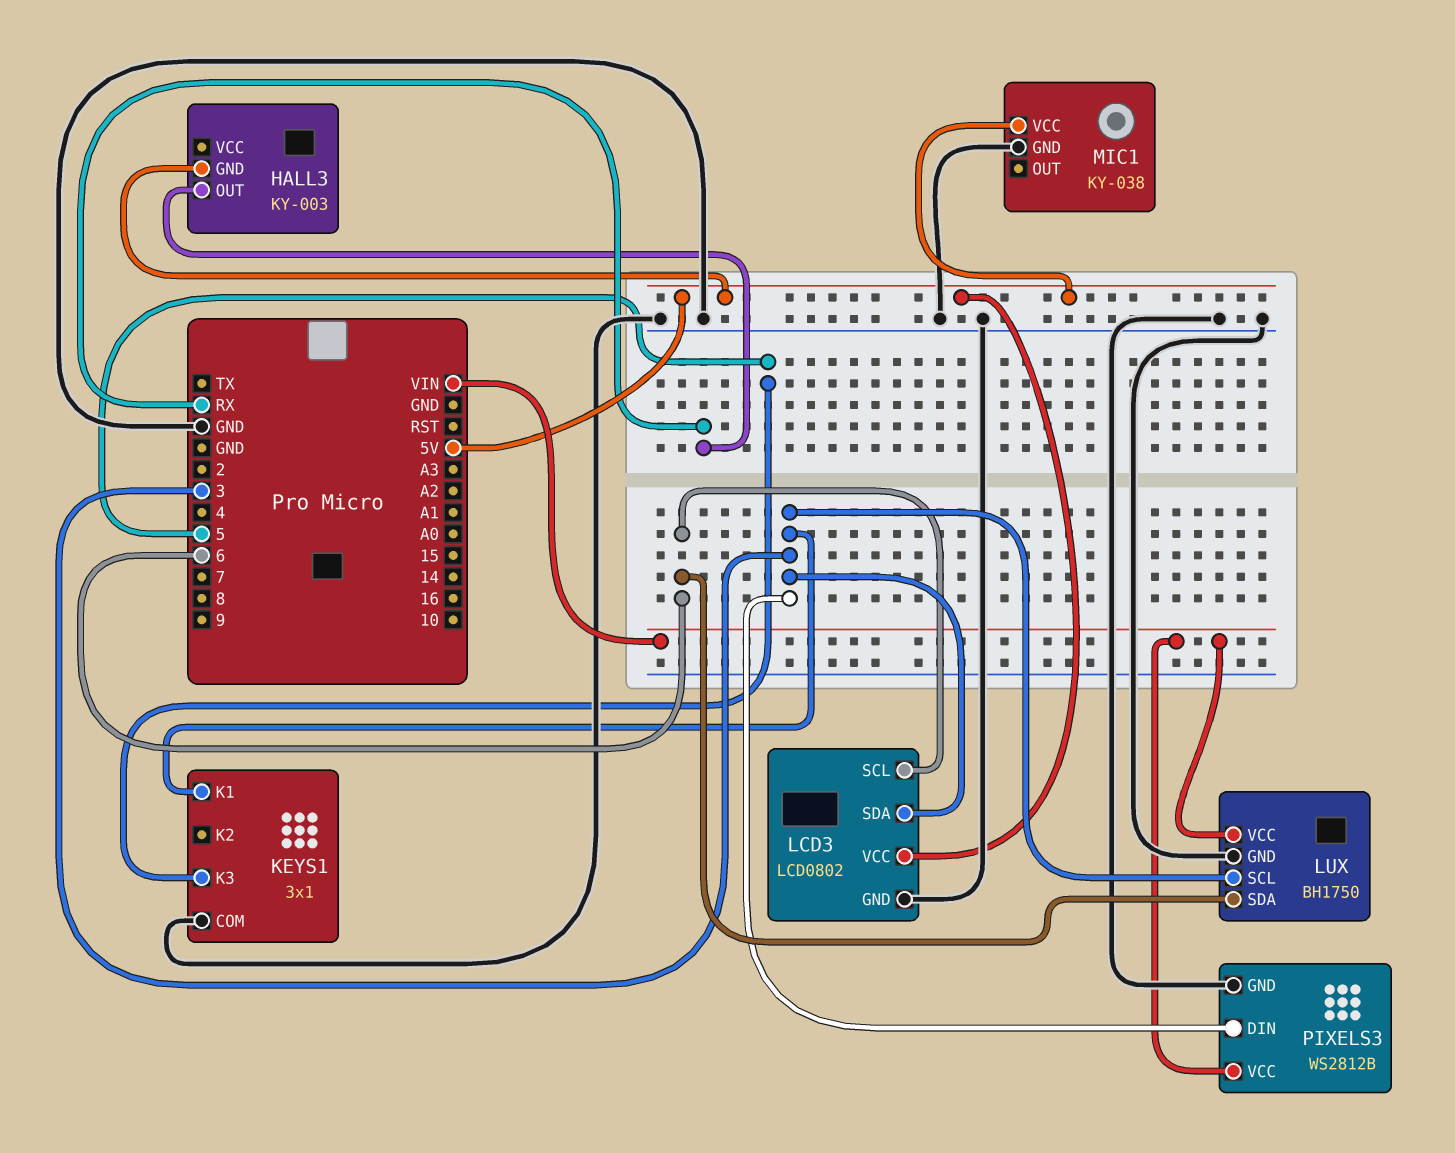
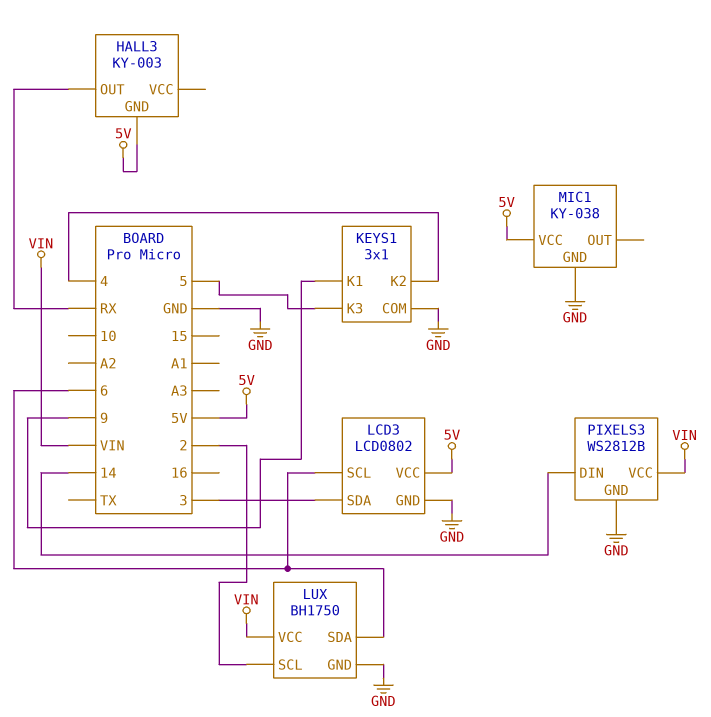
KEYS1 pin K1: 3 -> 9
KEYS1 pin K2: none -> 4
LUX pin SCL: 3 -> 2
PIXELS3 pin DIN: 3 -> 14

